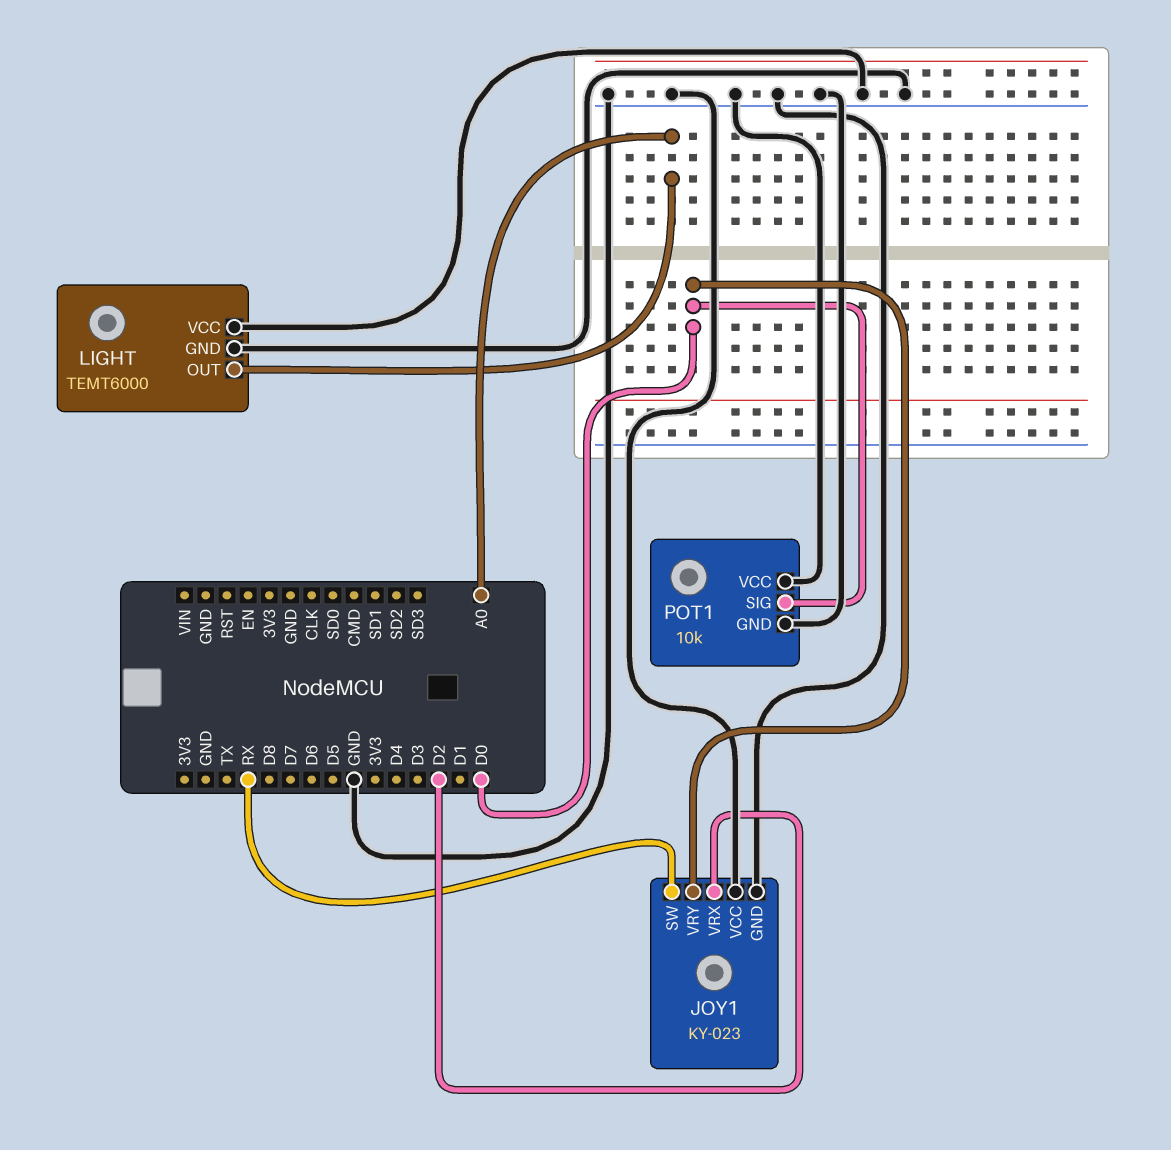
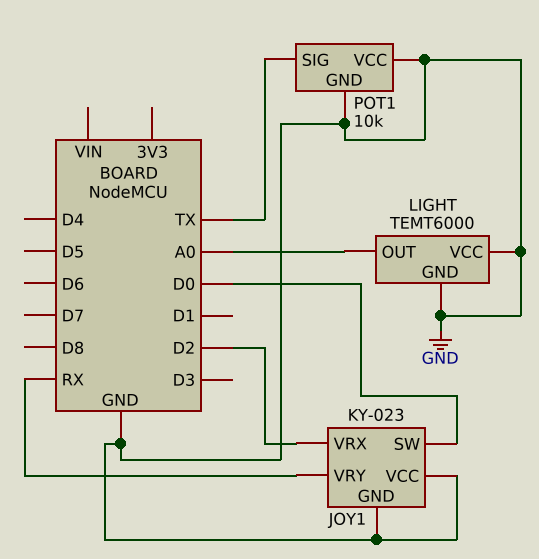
JOY1 pin SW: RX -> D0
JOY1 pin VRY: D0 -> RX
POT1 pin SIG: D0 -> TX

